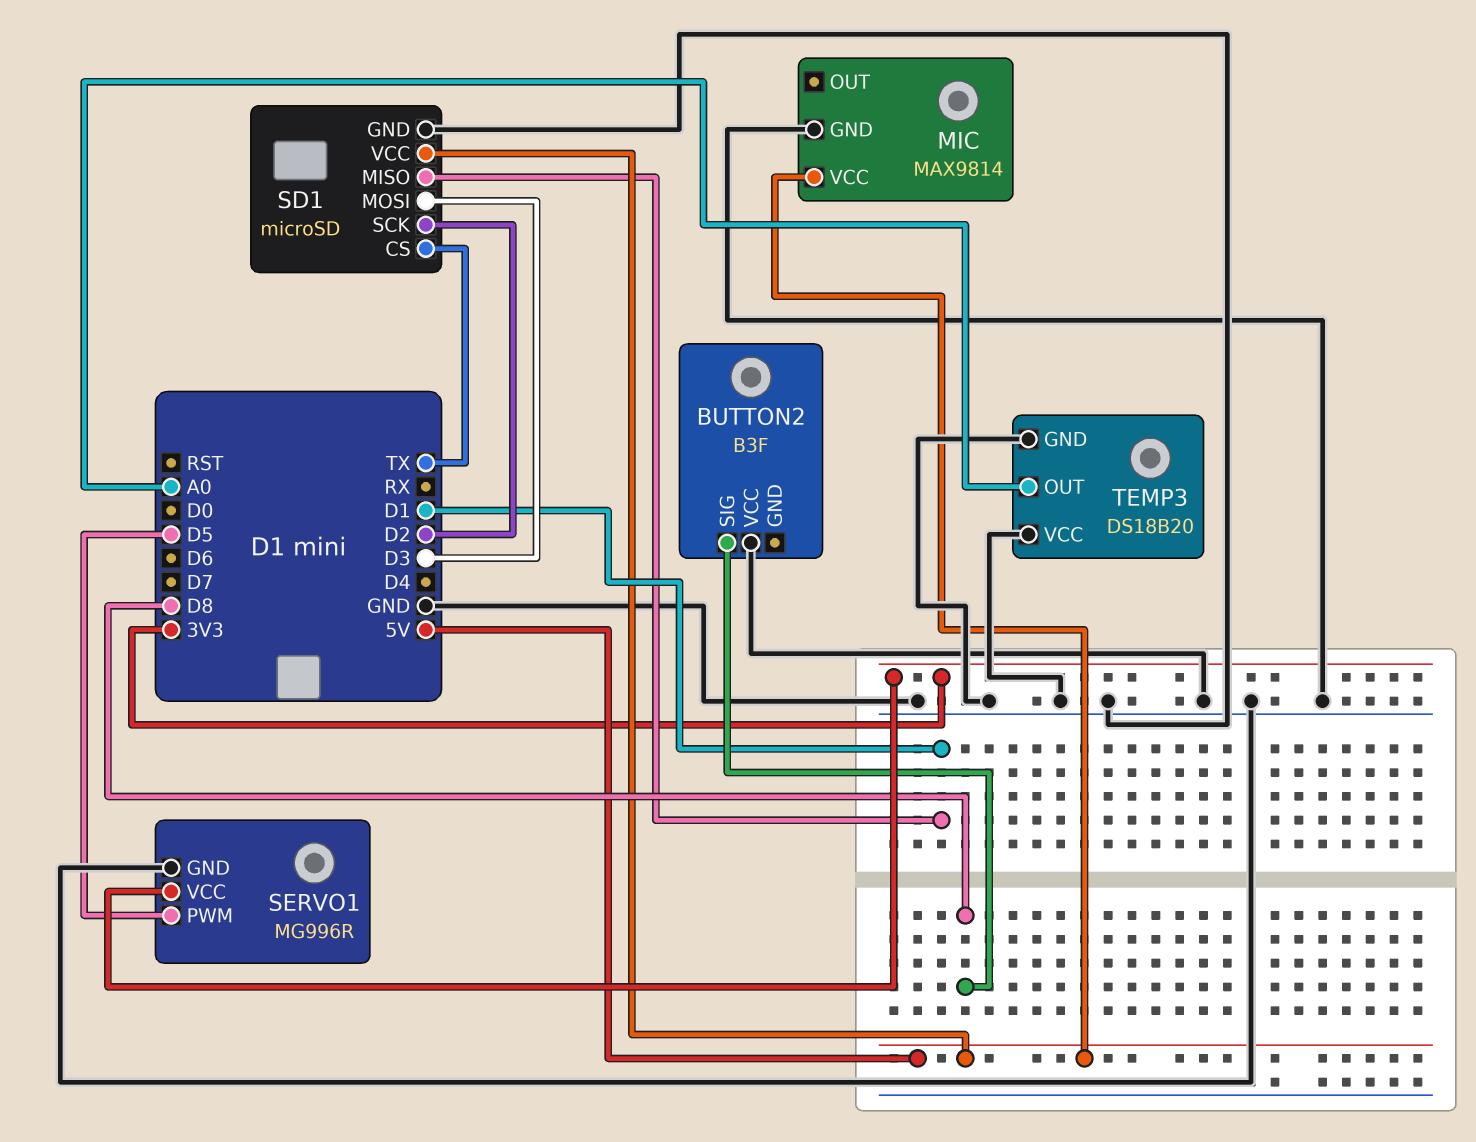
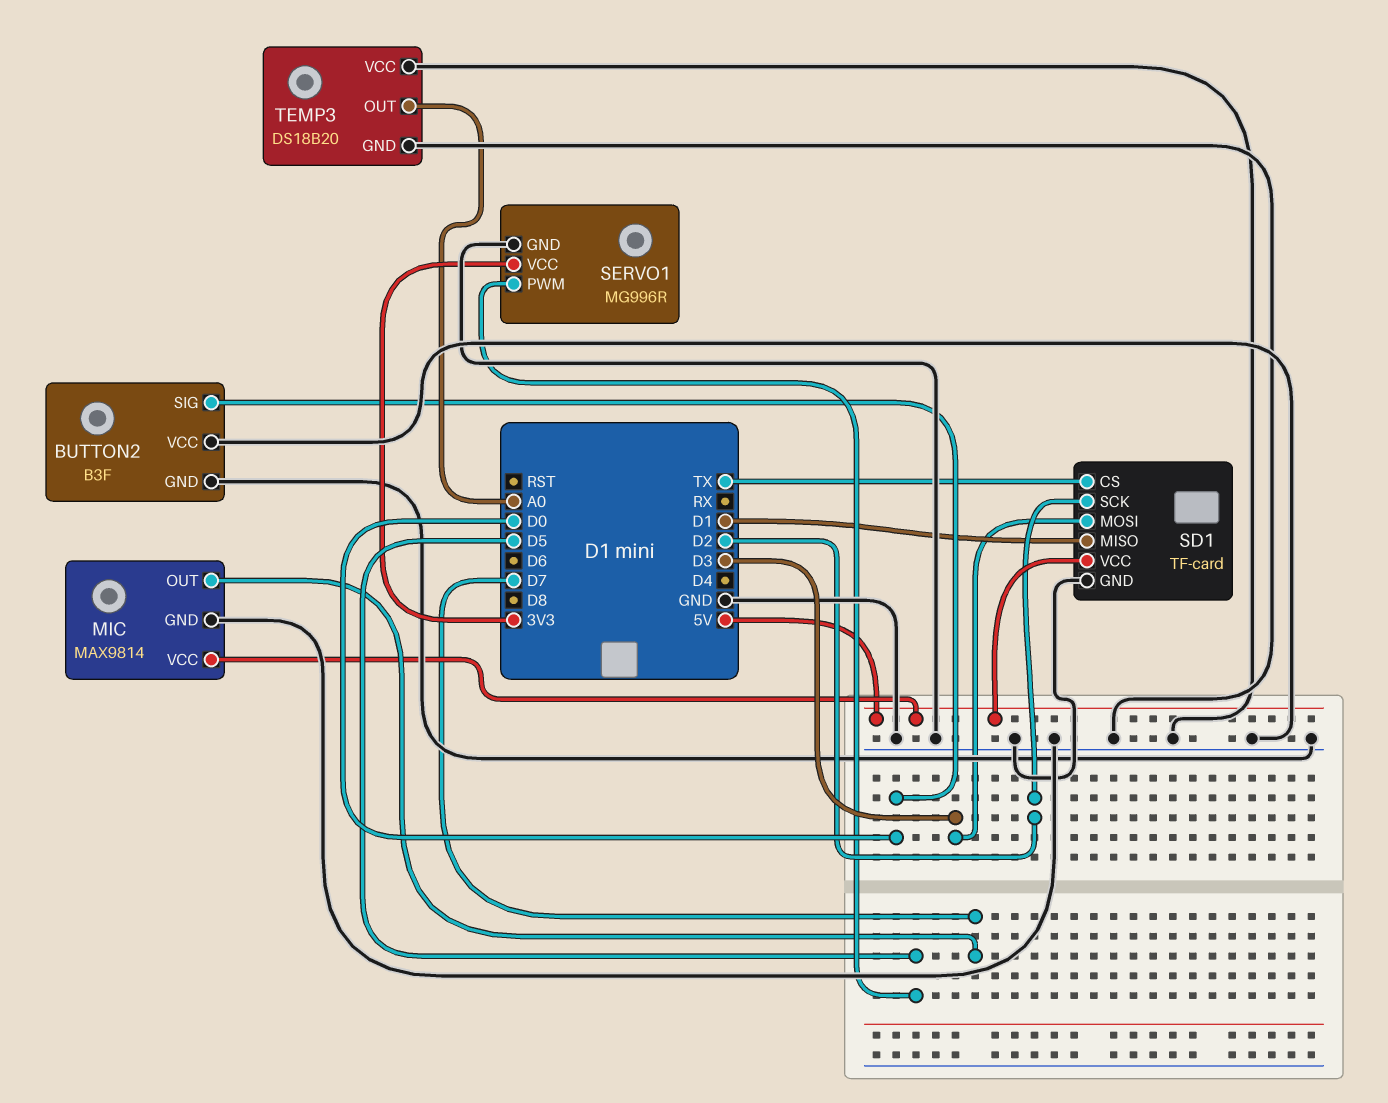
BUTTON2 pin GND: none -> GND
BUTTON2 pin SIG: D8 -> D0
MIC pin OUT: none -> D7
SD1: microSD -> TF-card

